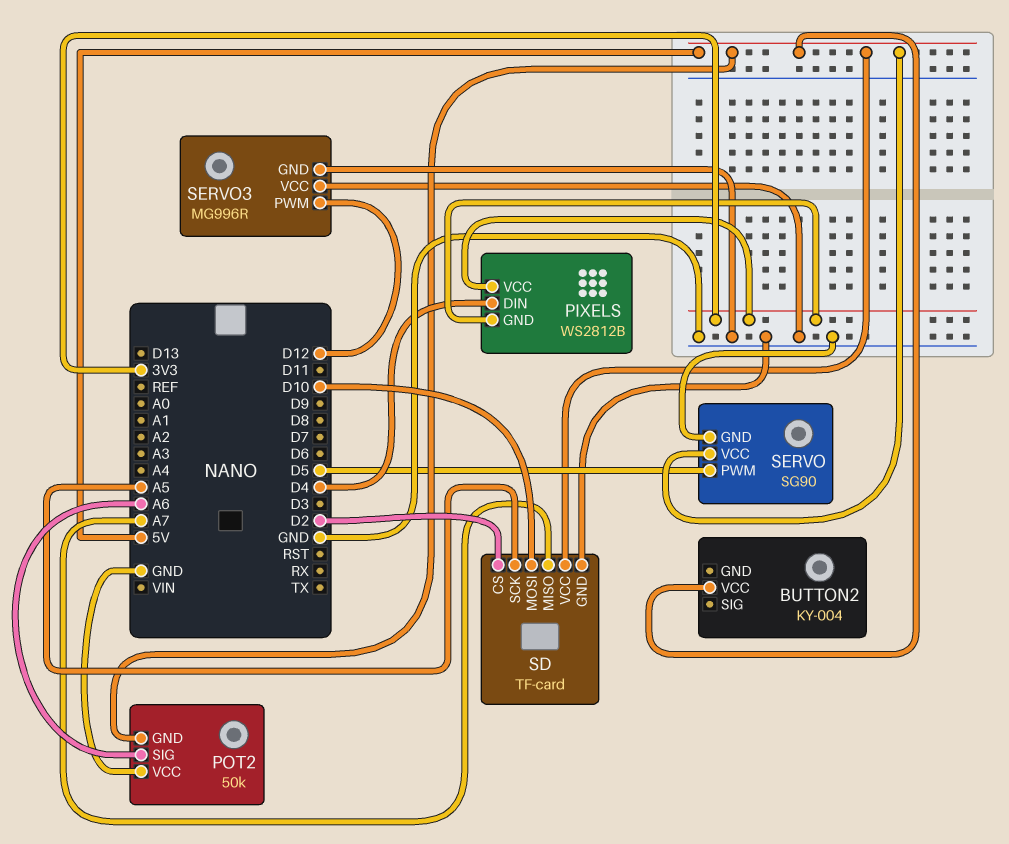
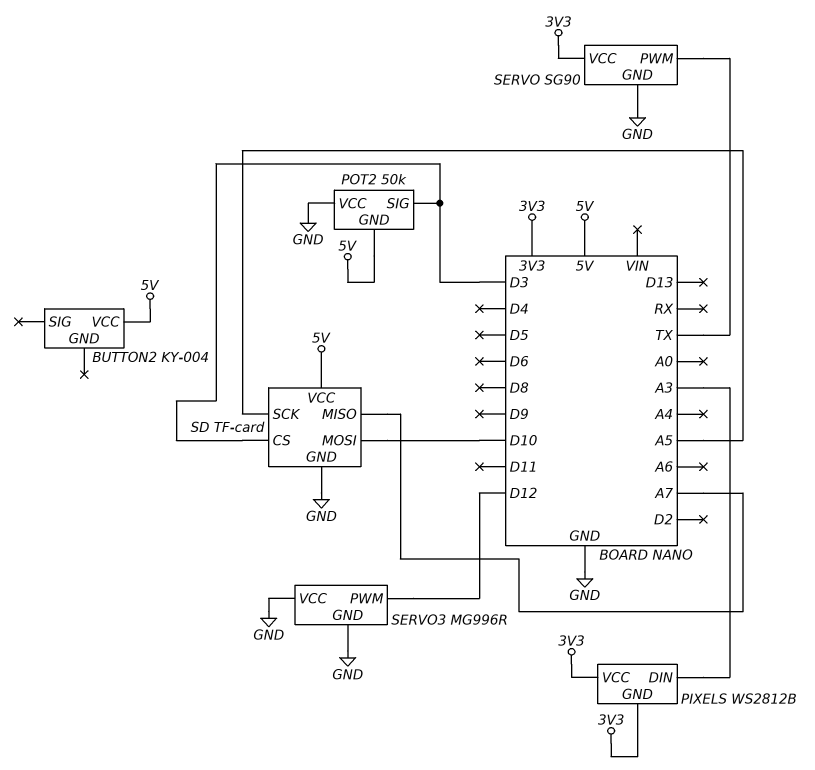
PIXELS pin DIN: D4 -> A3
POT2 pin SIG: A6 -> D3
SD pin CS: D2 -> D3
SERVO pin PWM: D5 -> TX
SERVO pin VCC: 5V -> 3V3

